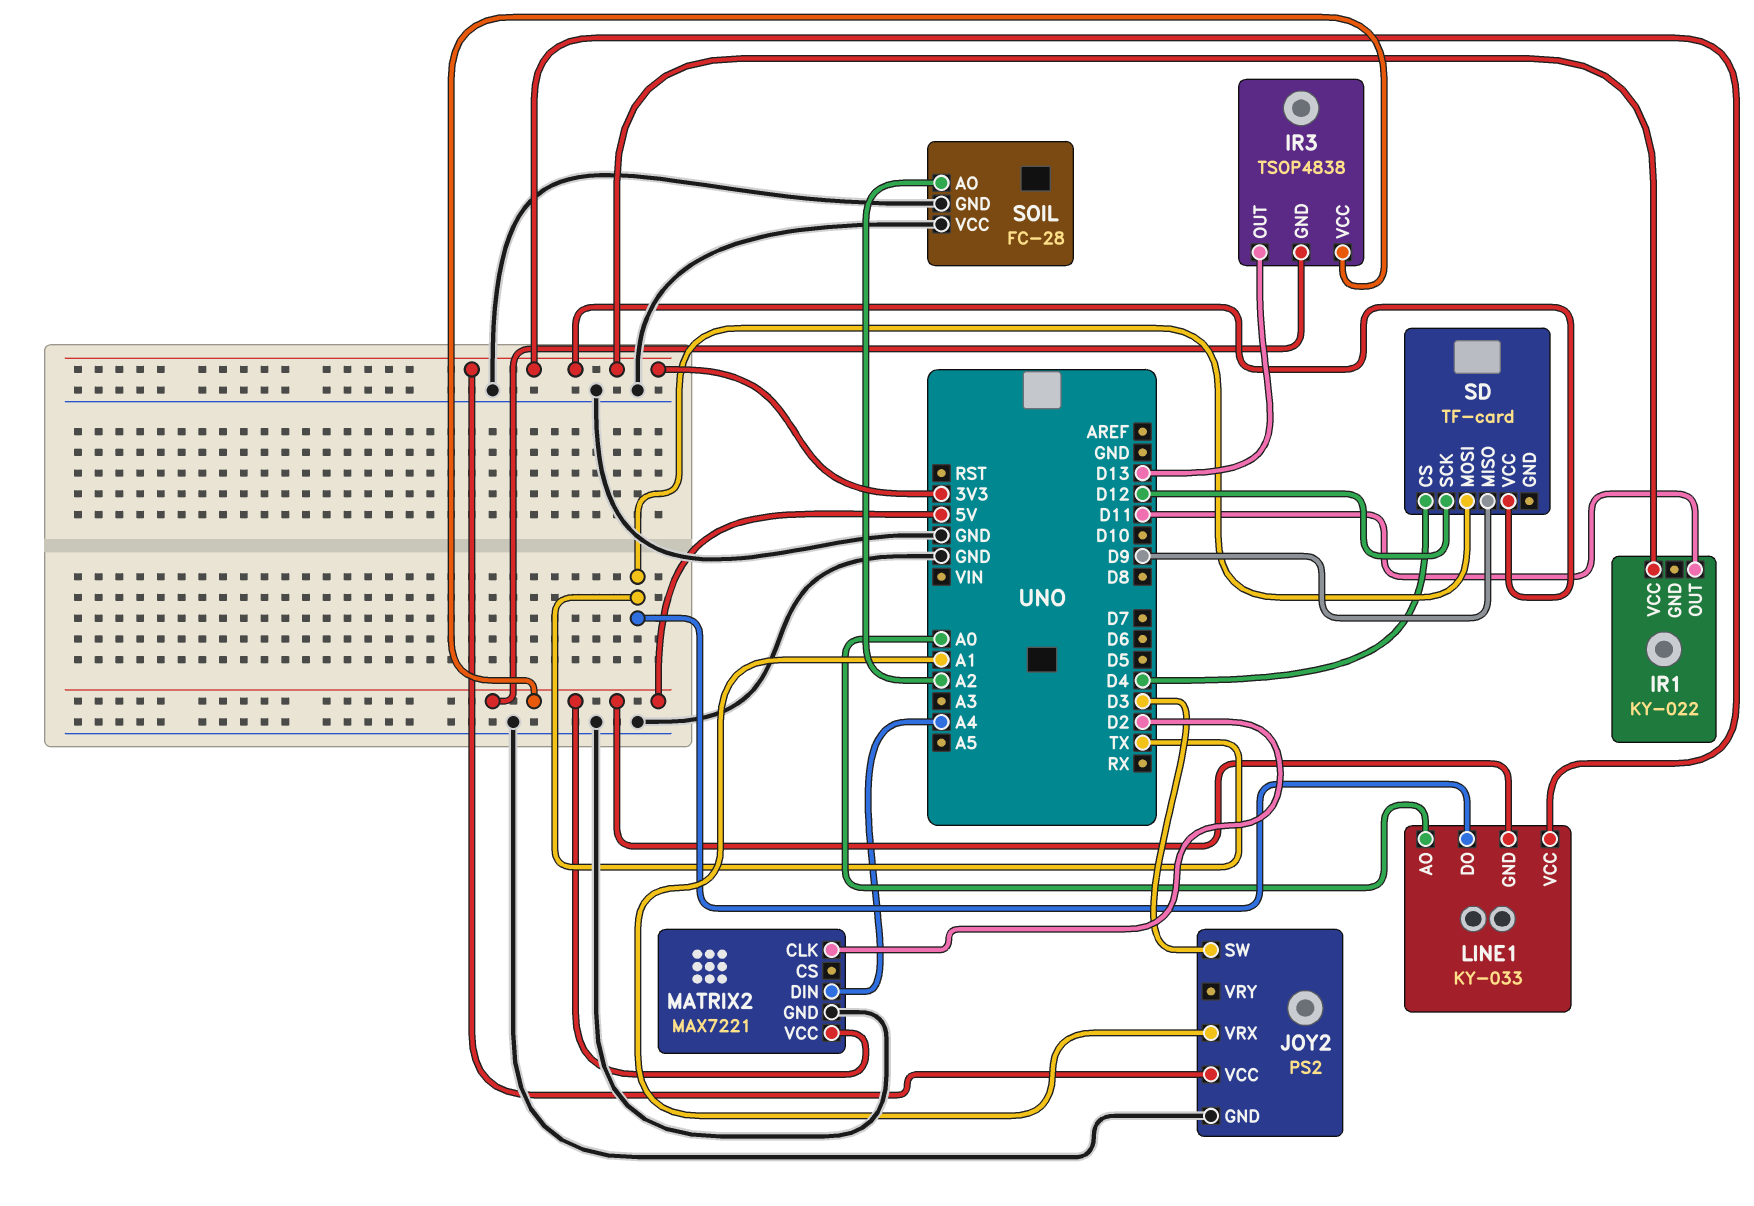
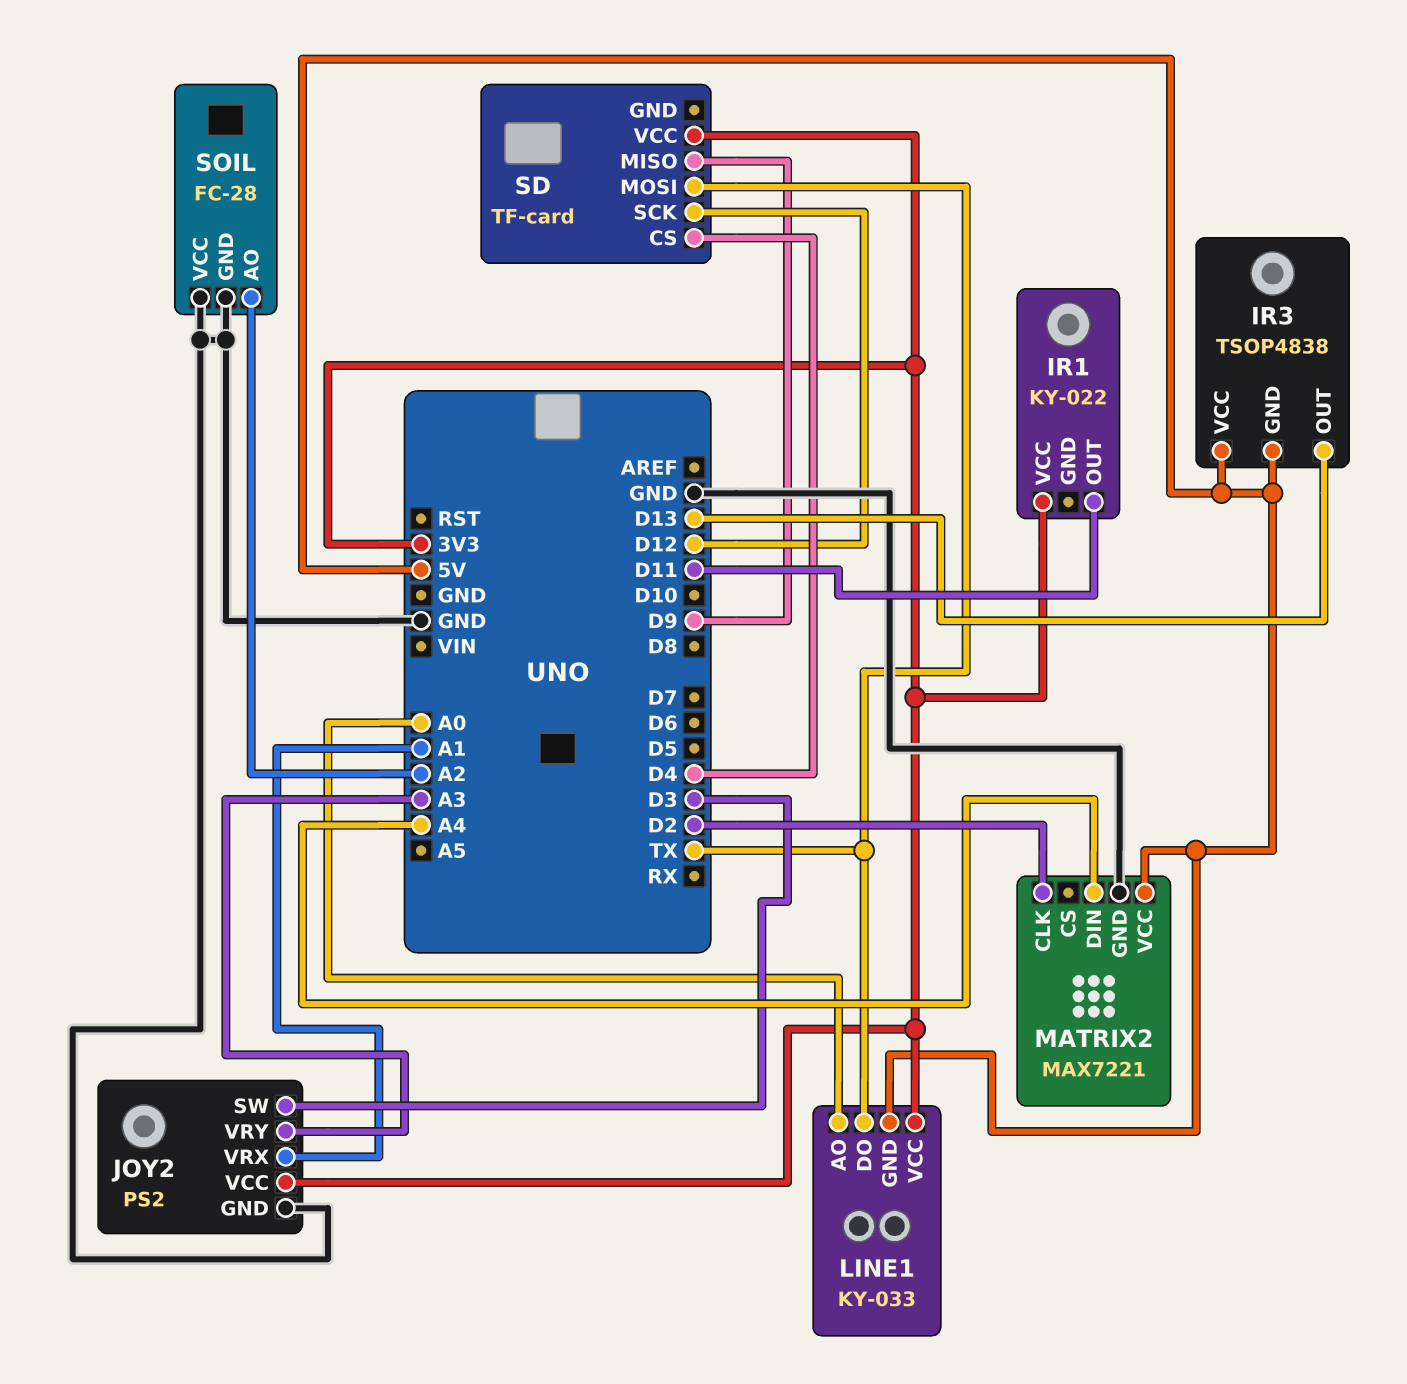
JOY2 pin VRY: none -> A3

